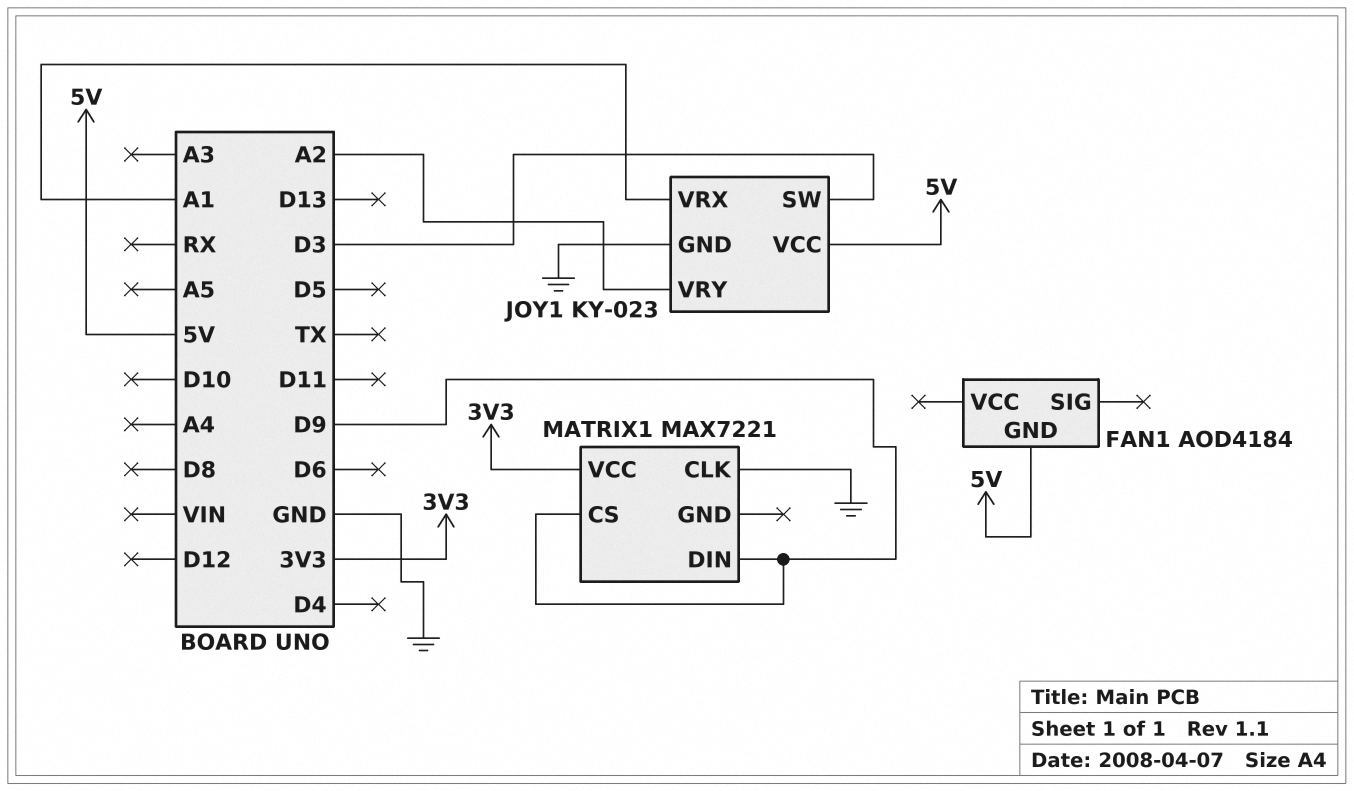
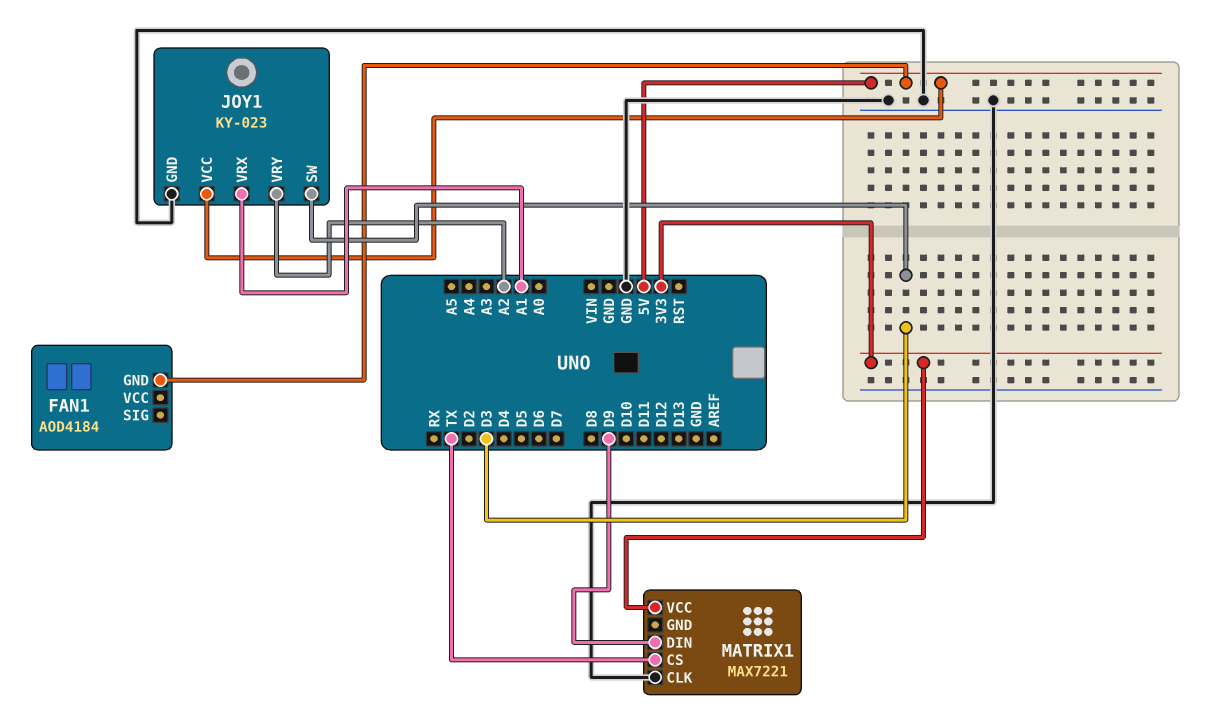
MATRIX1 pin CS: D9 -> TX

